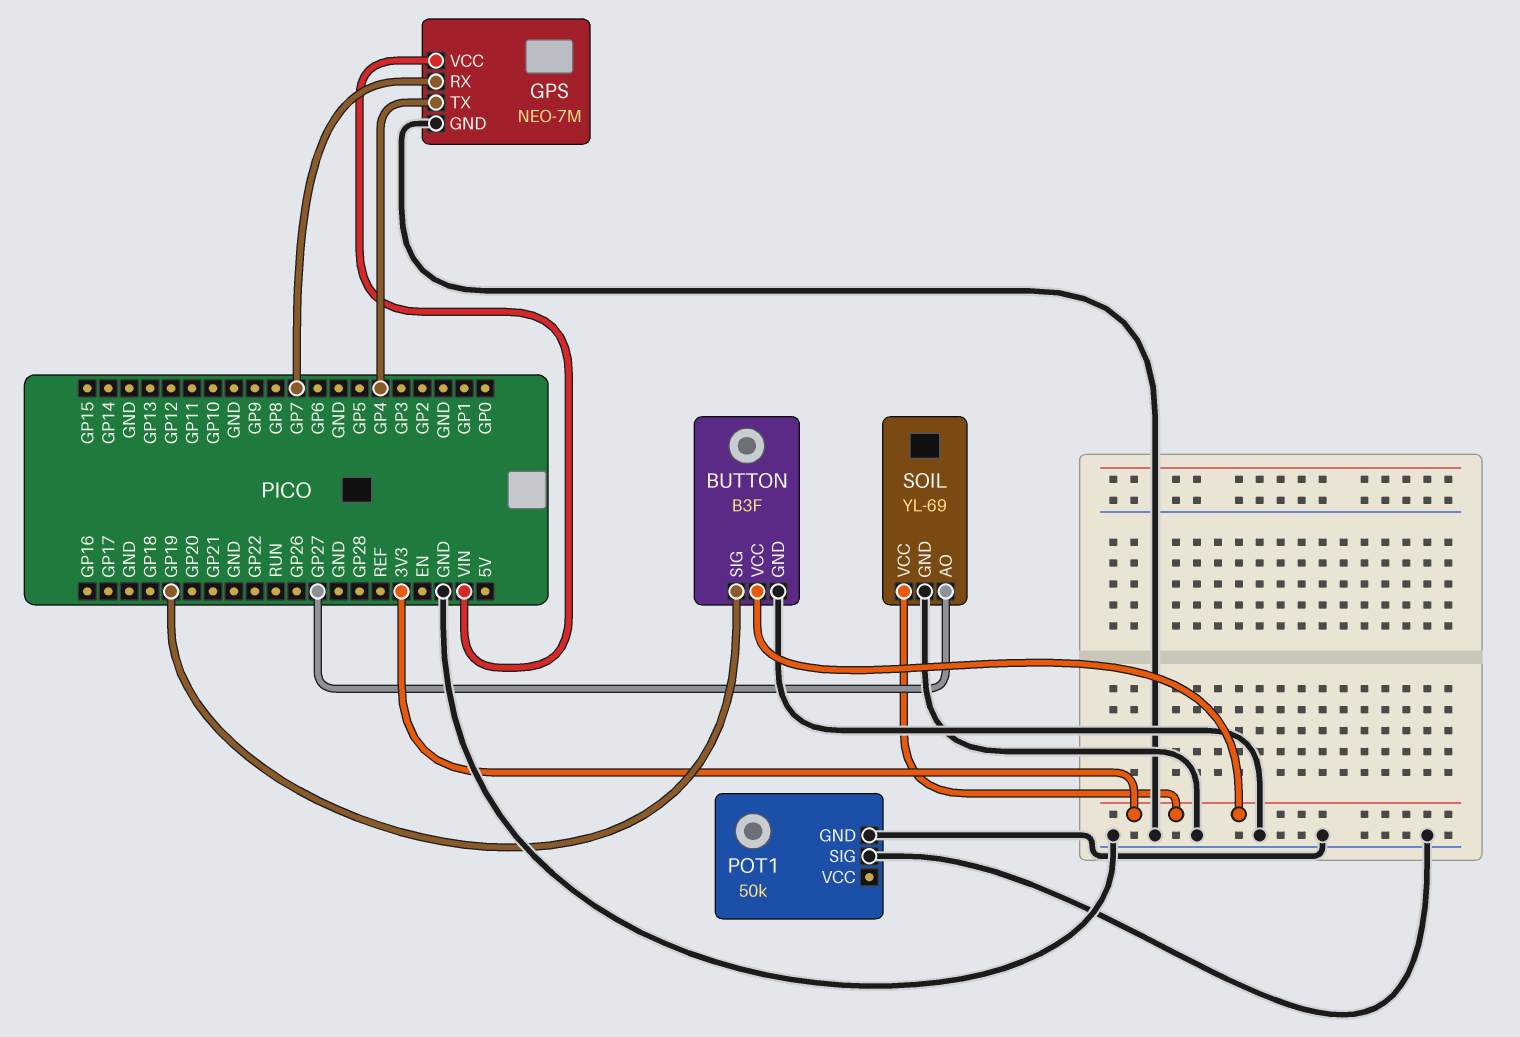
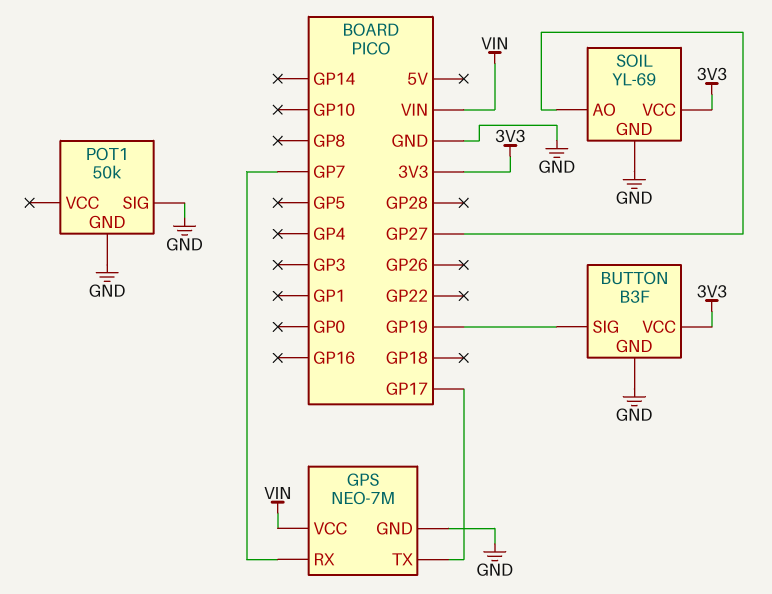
GPS pin TX: GP4 -> GP17

